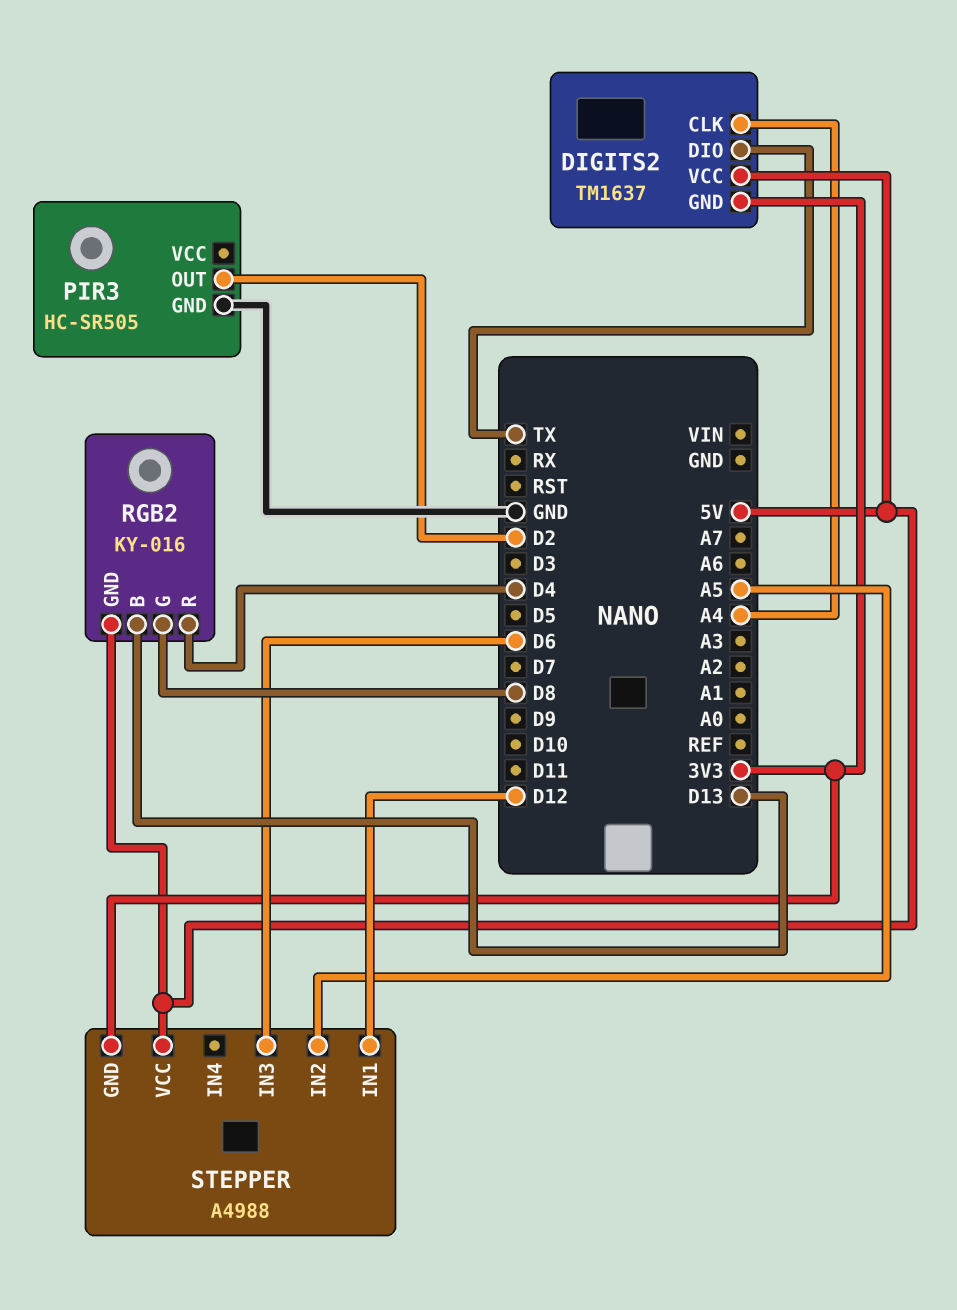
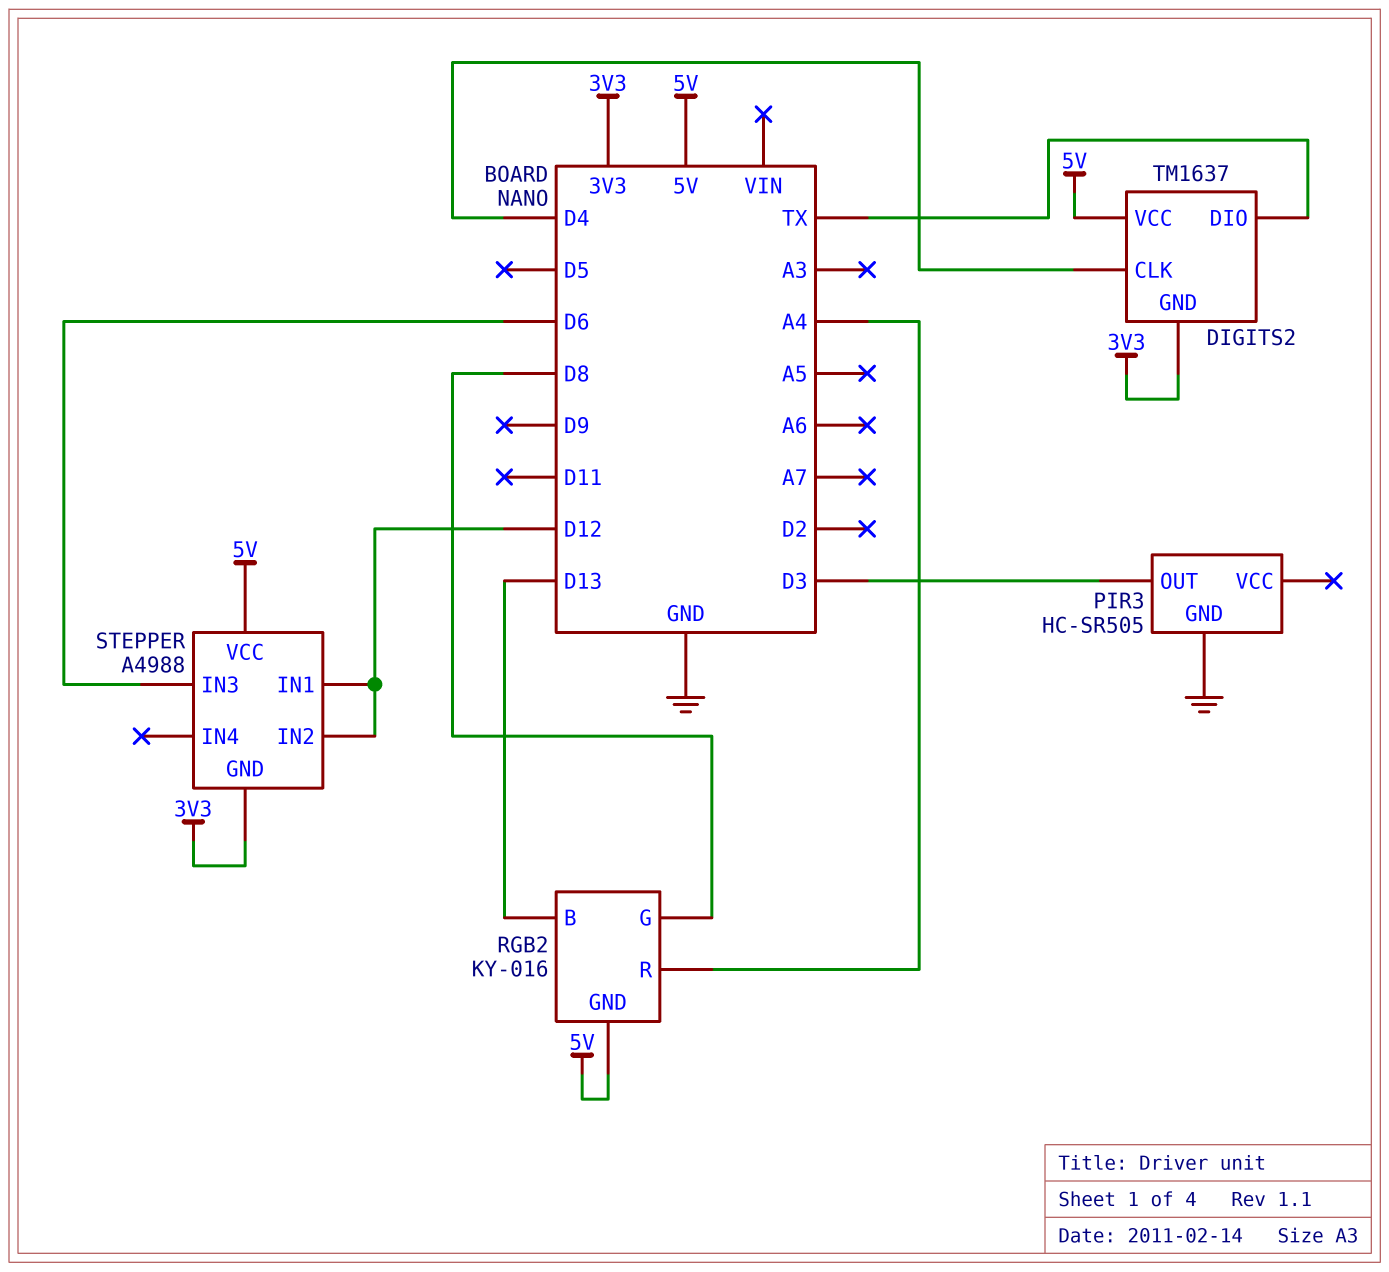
DIGITS2 pin CLK: A4 -> D4
PIR3 pin OUT: D2 -> D3
RGB2 pin R: D4 -> A4
STEPPER pin IN2: A5 -> D12

